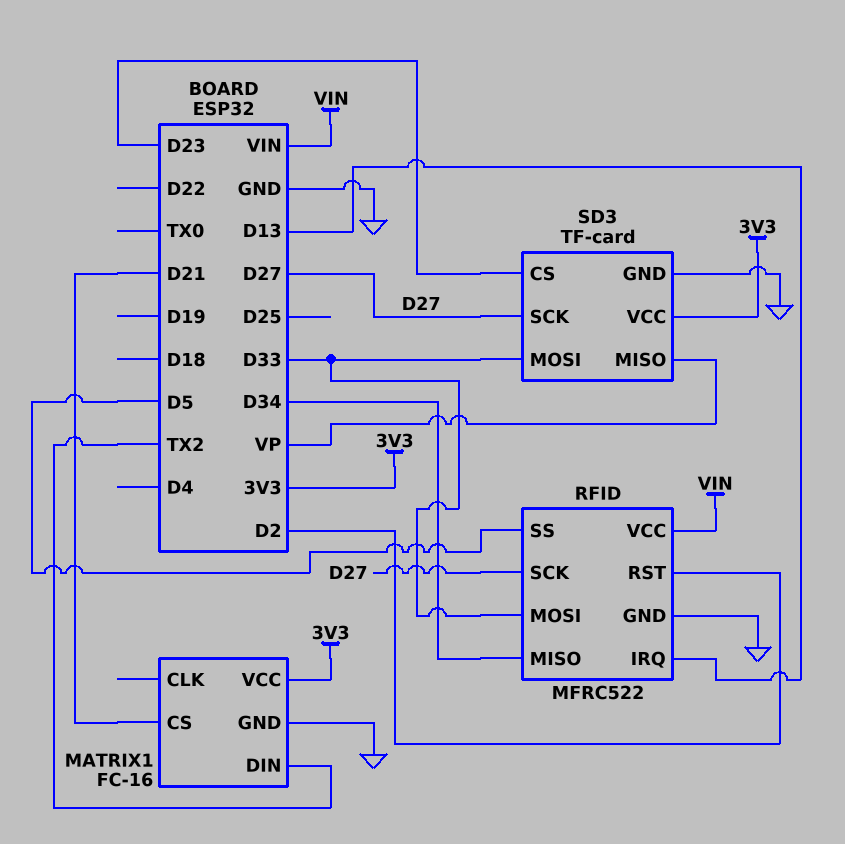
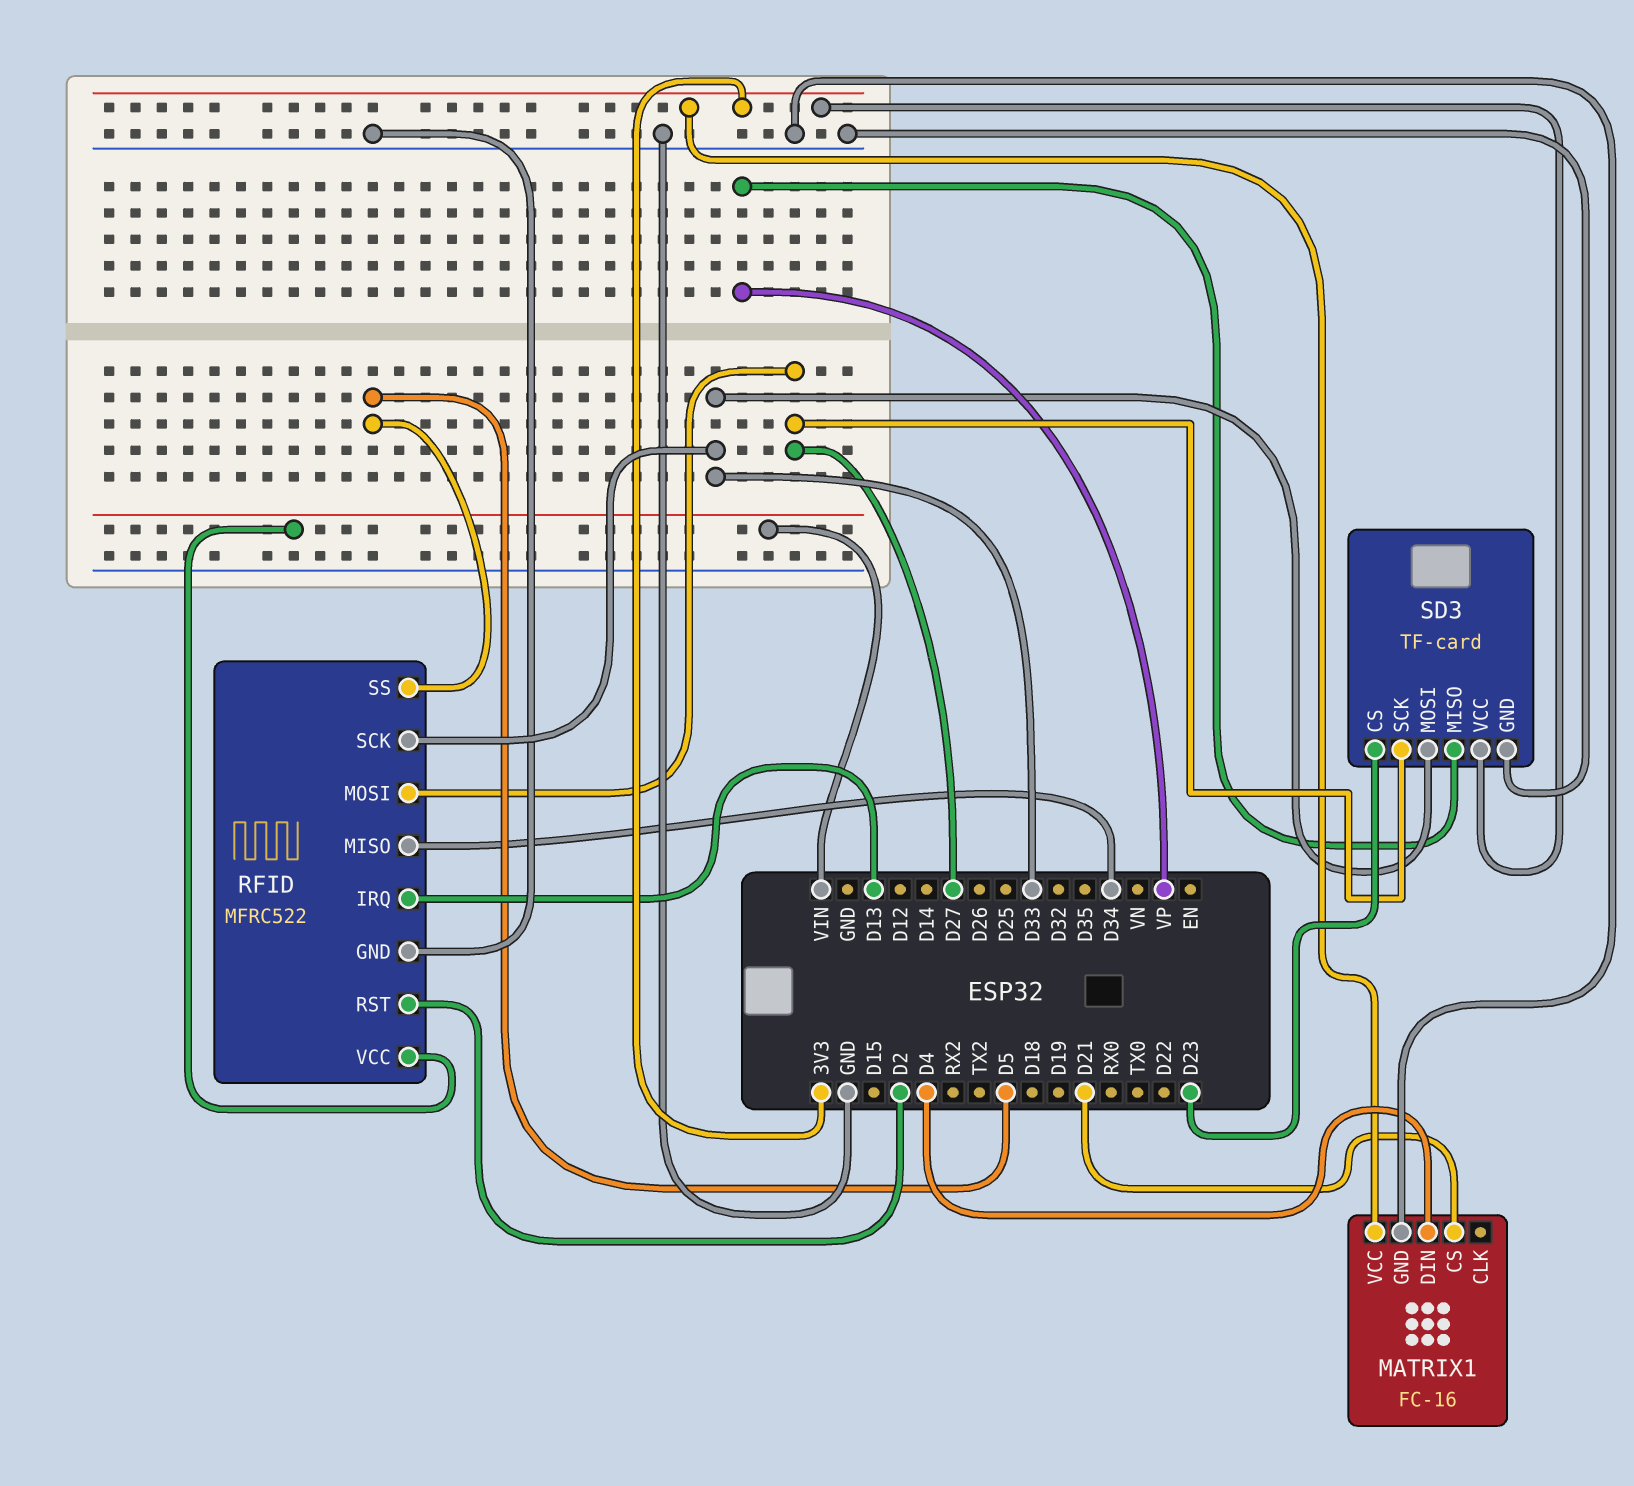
MATRIX1 pin DIN: TX2 -> D4
RFID pin MOSI: D33 -> D27
RFID pin SCK: D27 -> D33

